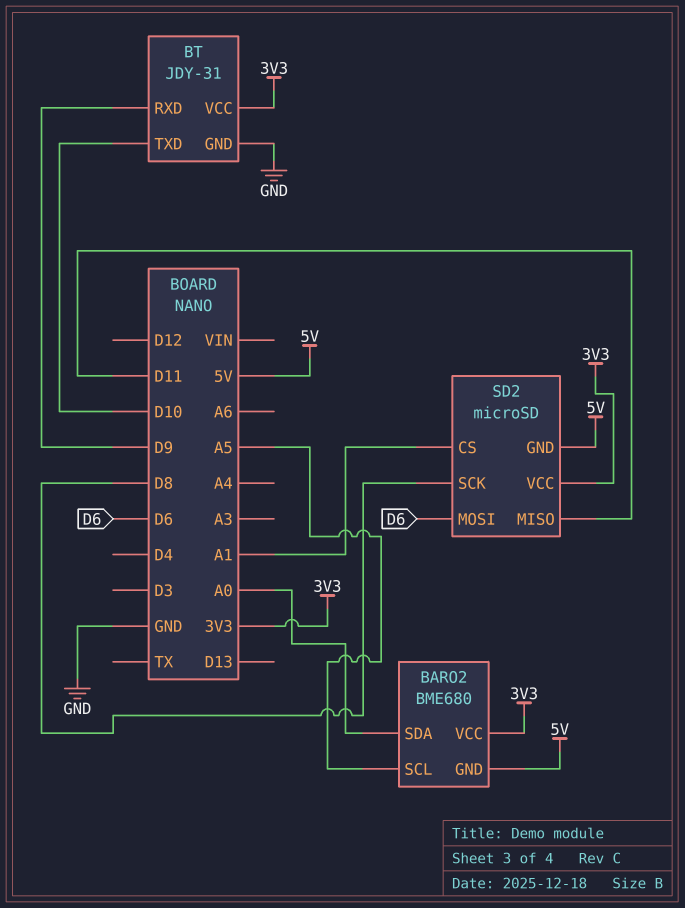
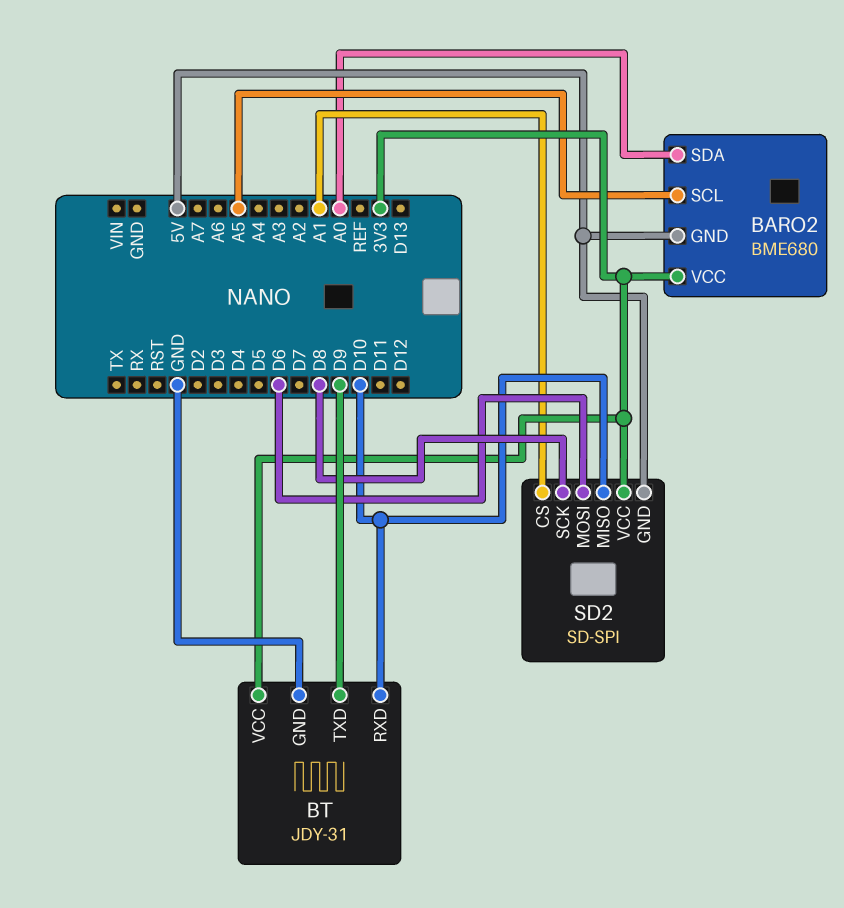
BT pin RXD: D9 -> D10
BT pin TXD: D10 -> D9
SD2: microSD -> SD-SPI
SD2 pin MISO: D11 -> D10

